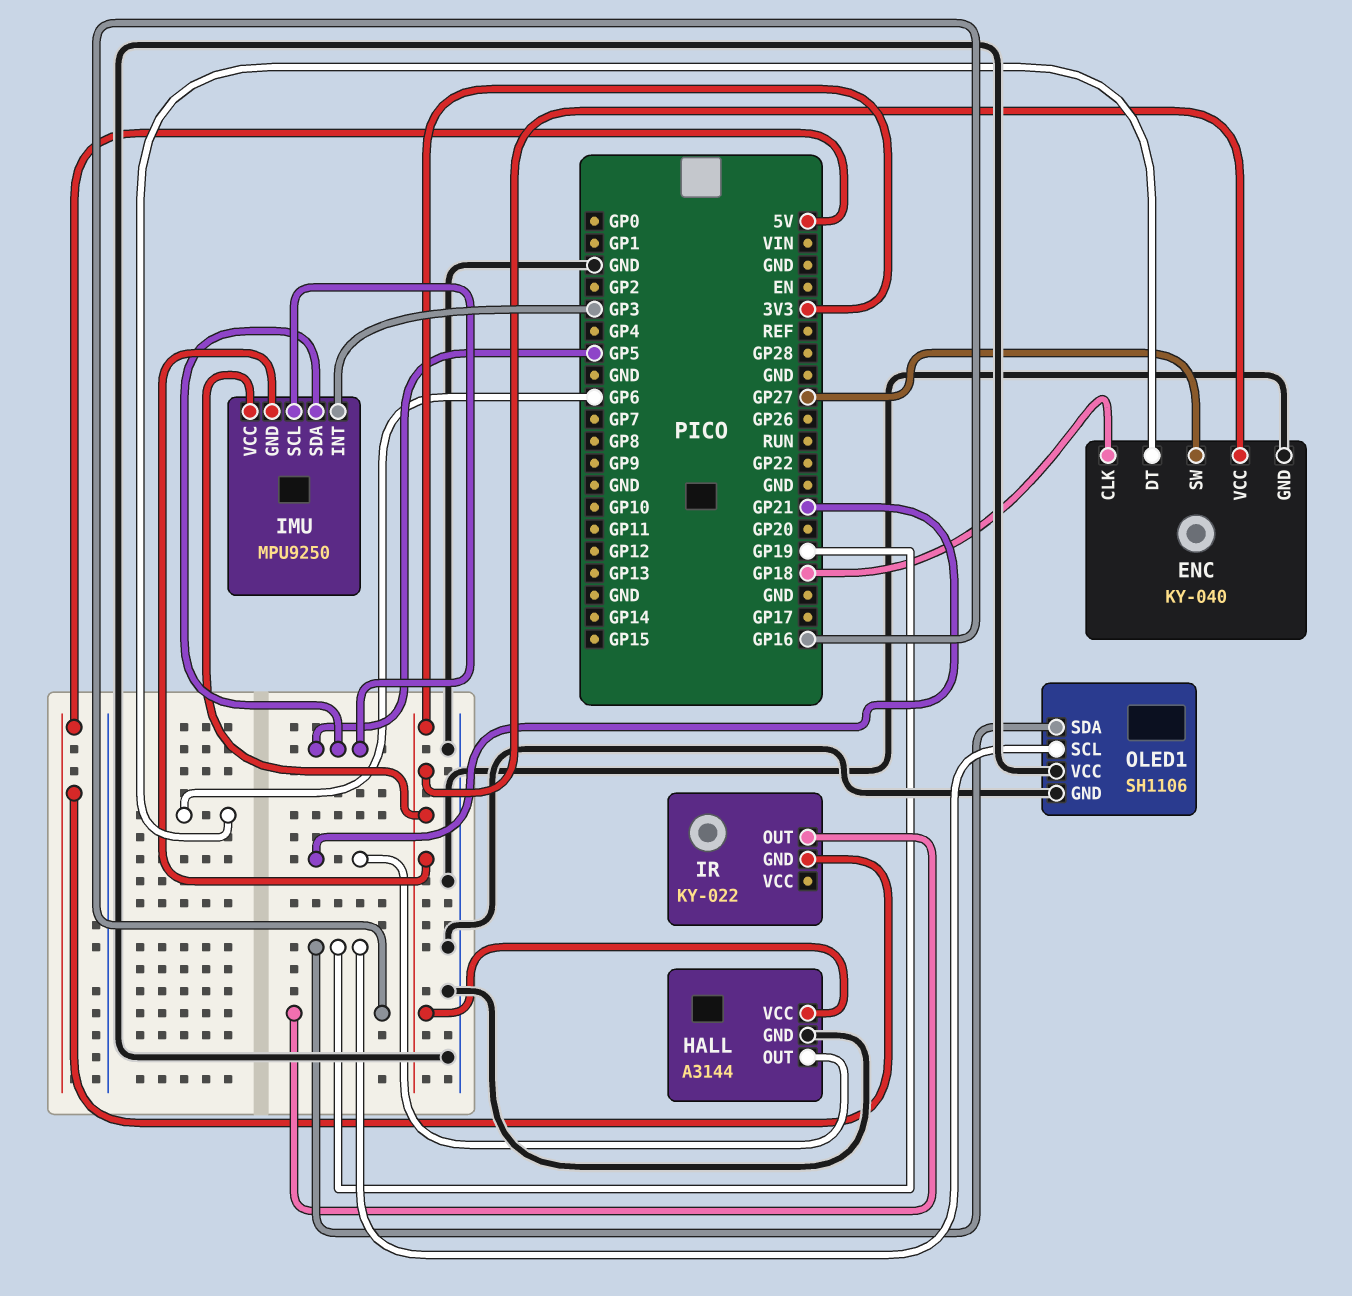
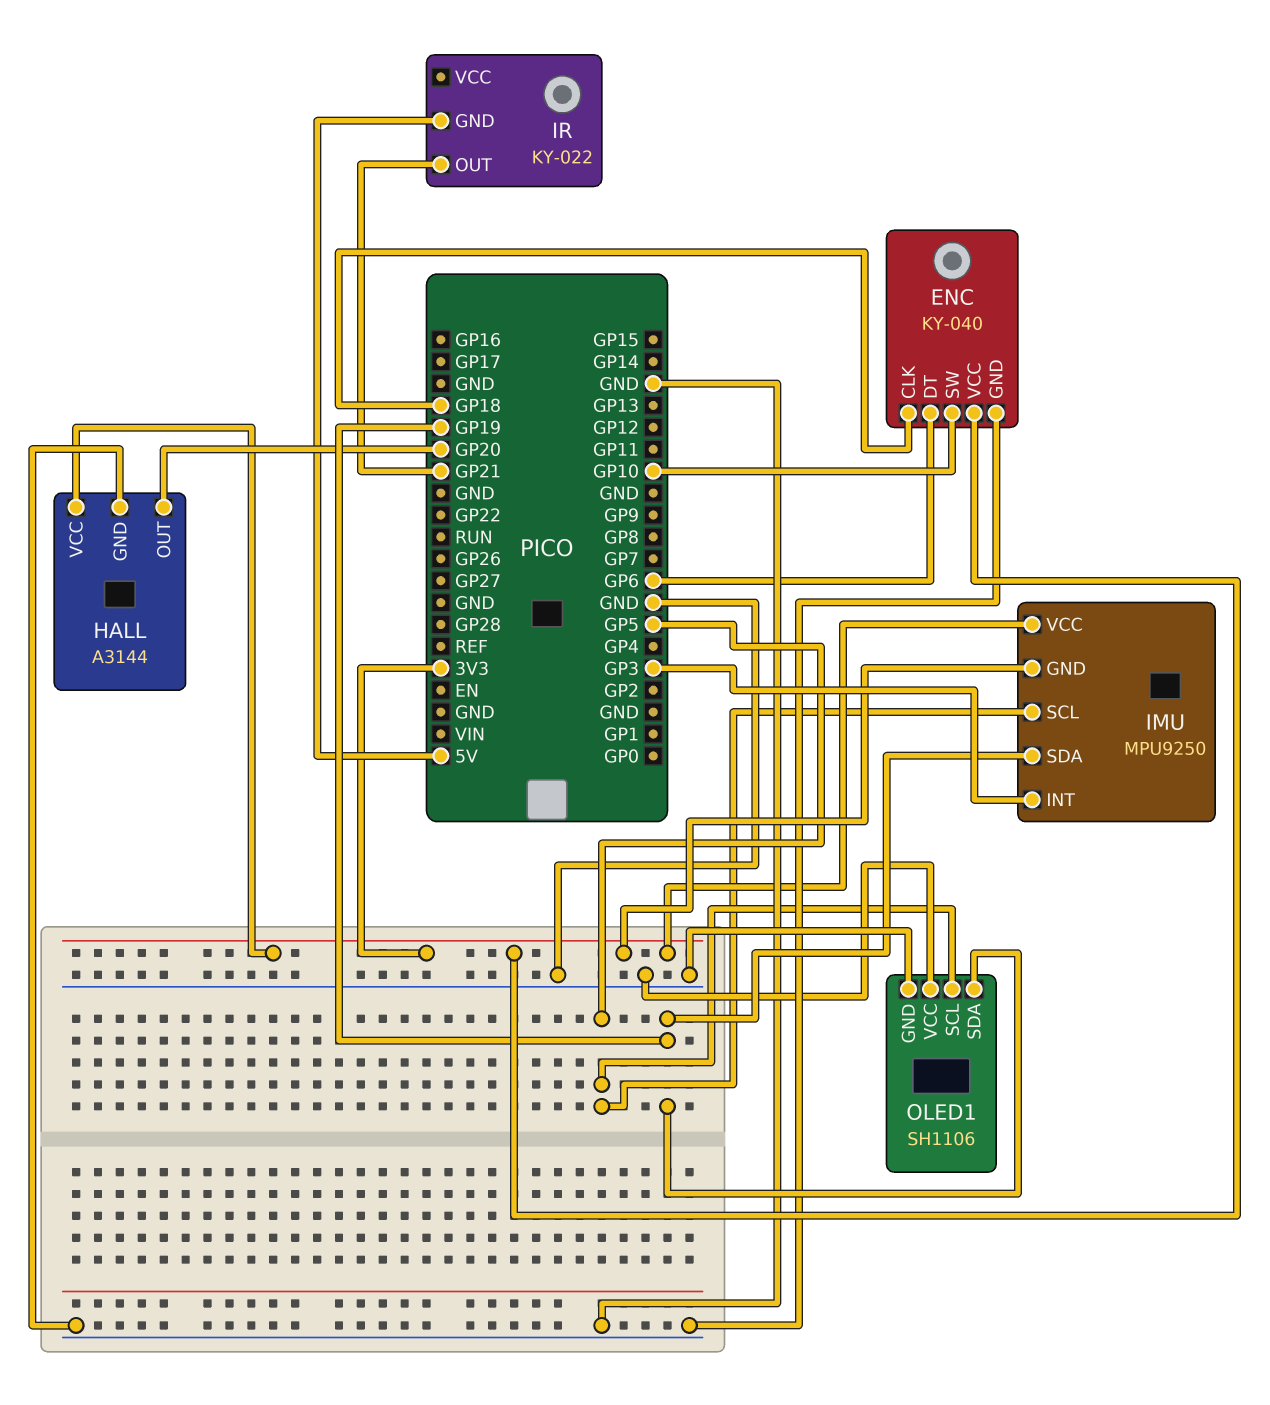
ENC pin SW: GP27 -> GP10
HALL pin OUT: GP21 -> GP20
IMU pin SDA: GP5 -> GP19
IR pin OUT: GP16 -> GP21
OLED1 pin SCL: GP19 -> GP5

